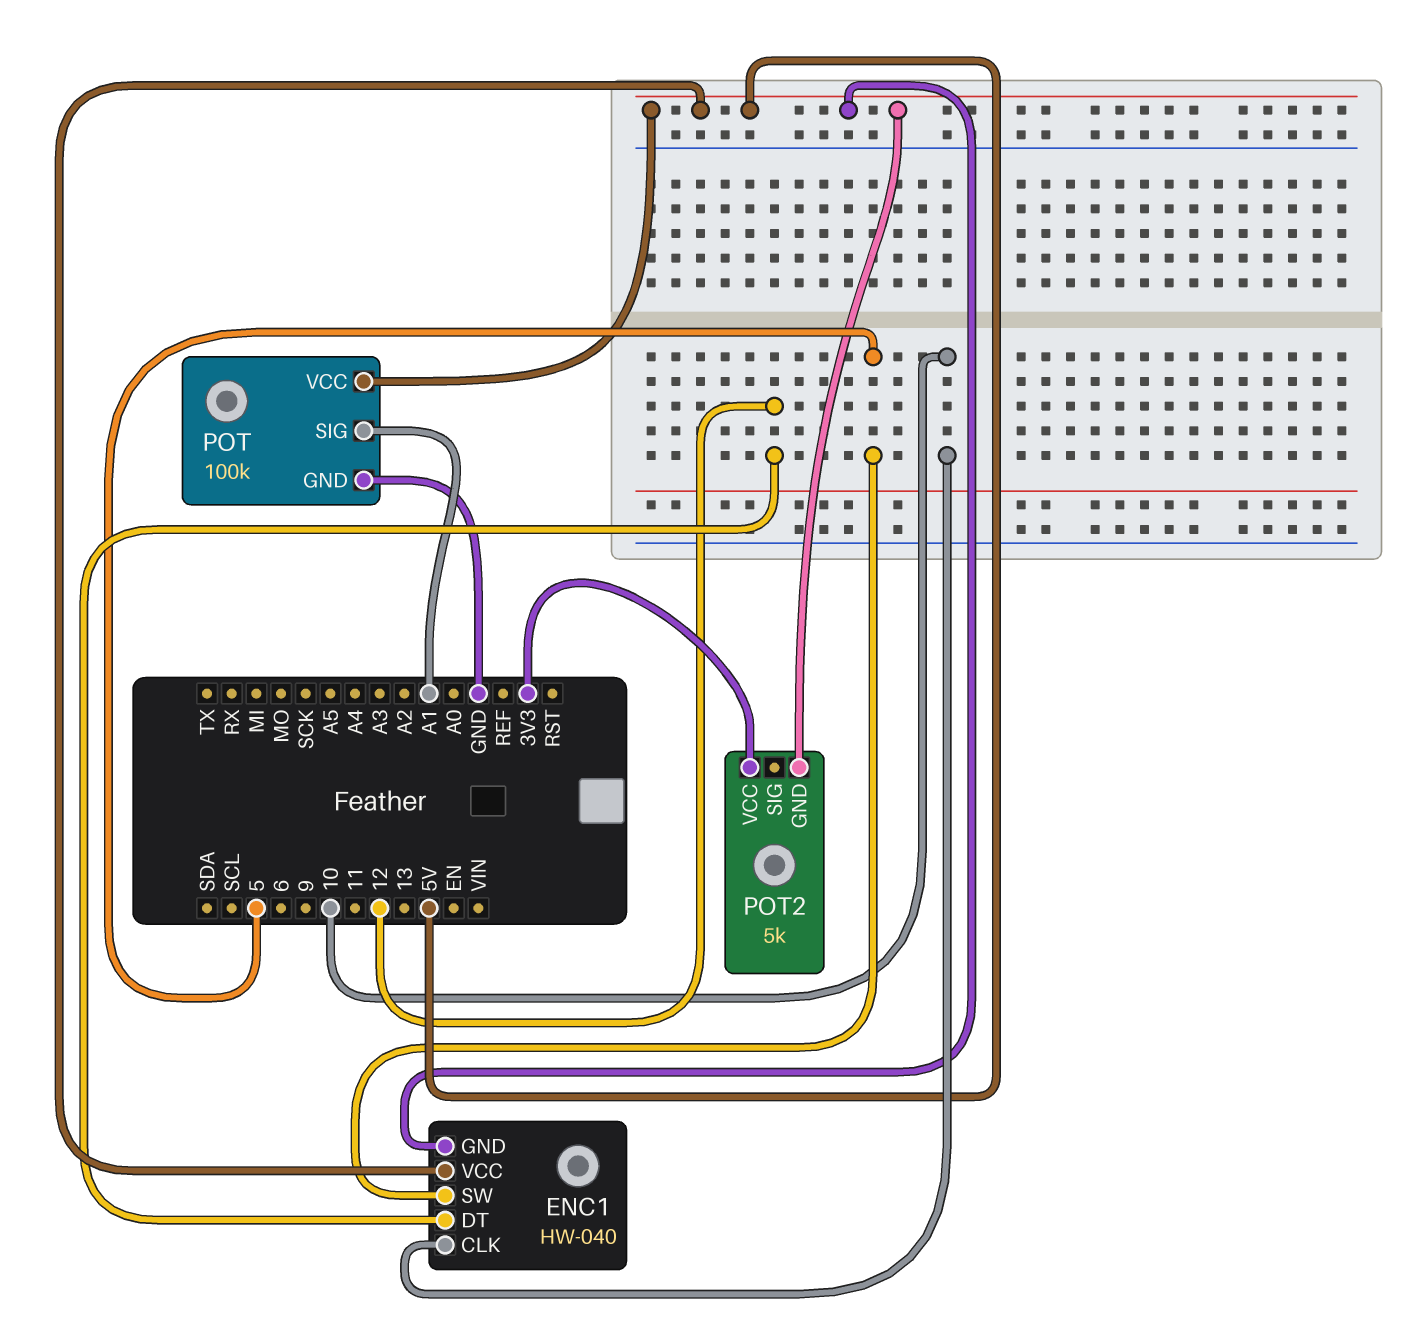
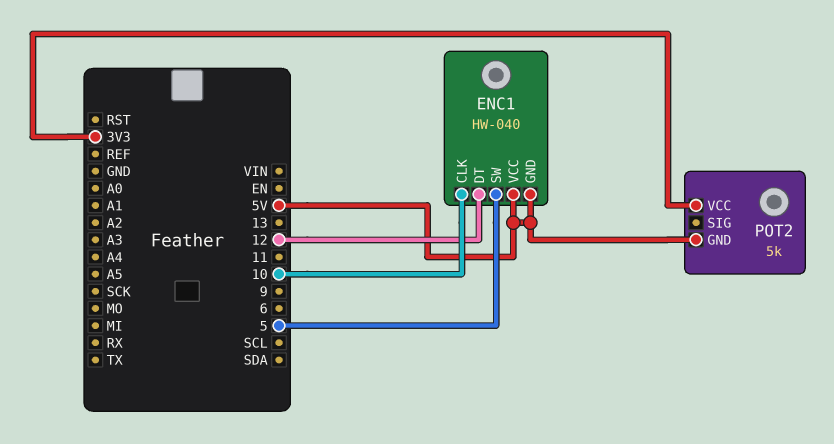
POT: 100k -> none
POT pin GND: GND -> none
POT pin SIG: A1 -> none
POT pin VCC: 5V -> none

